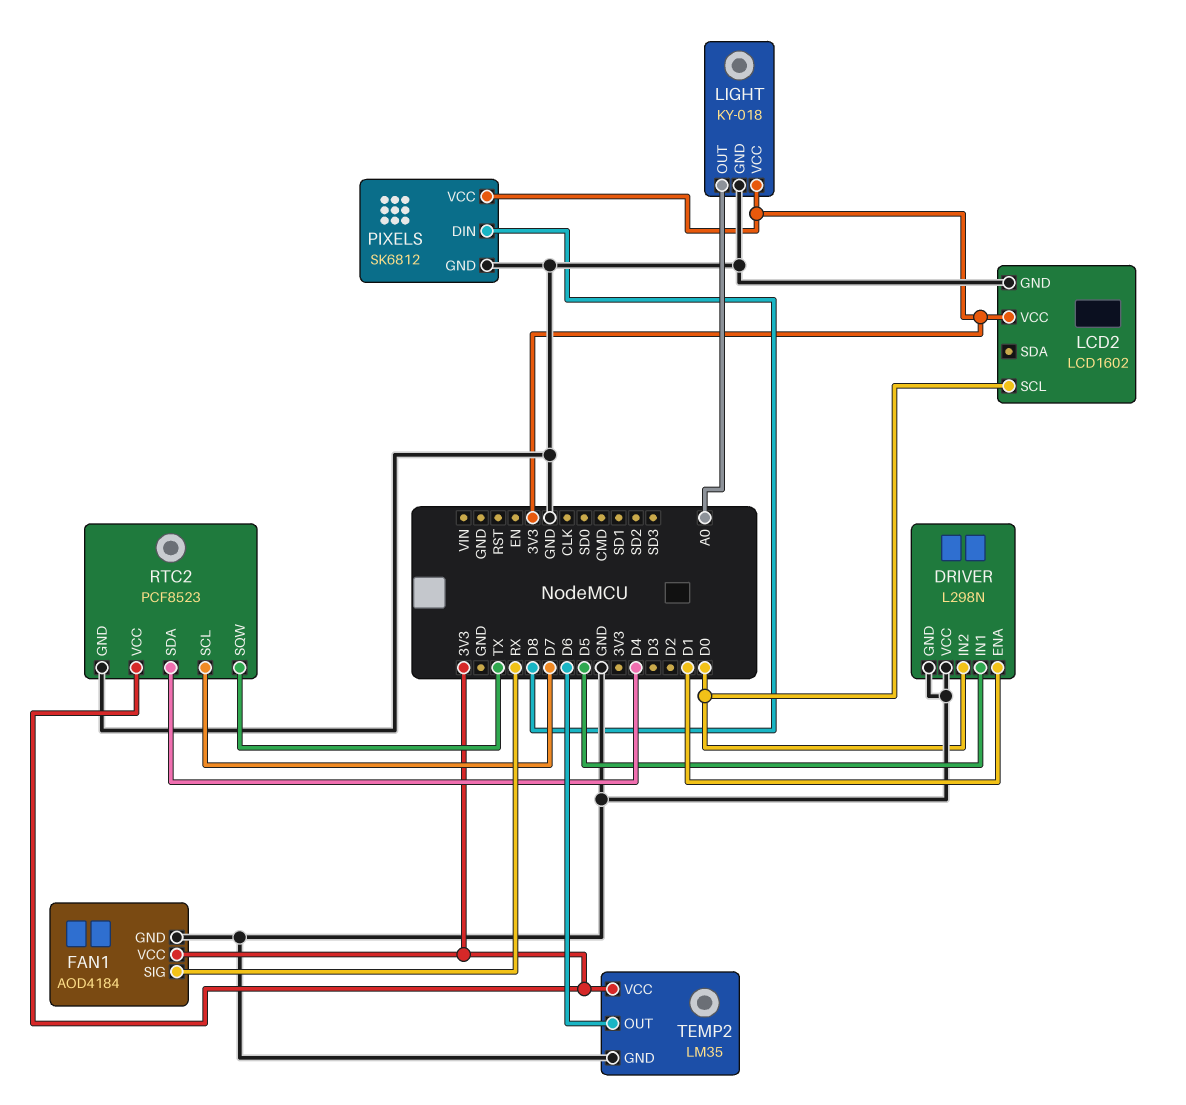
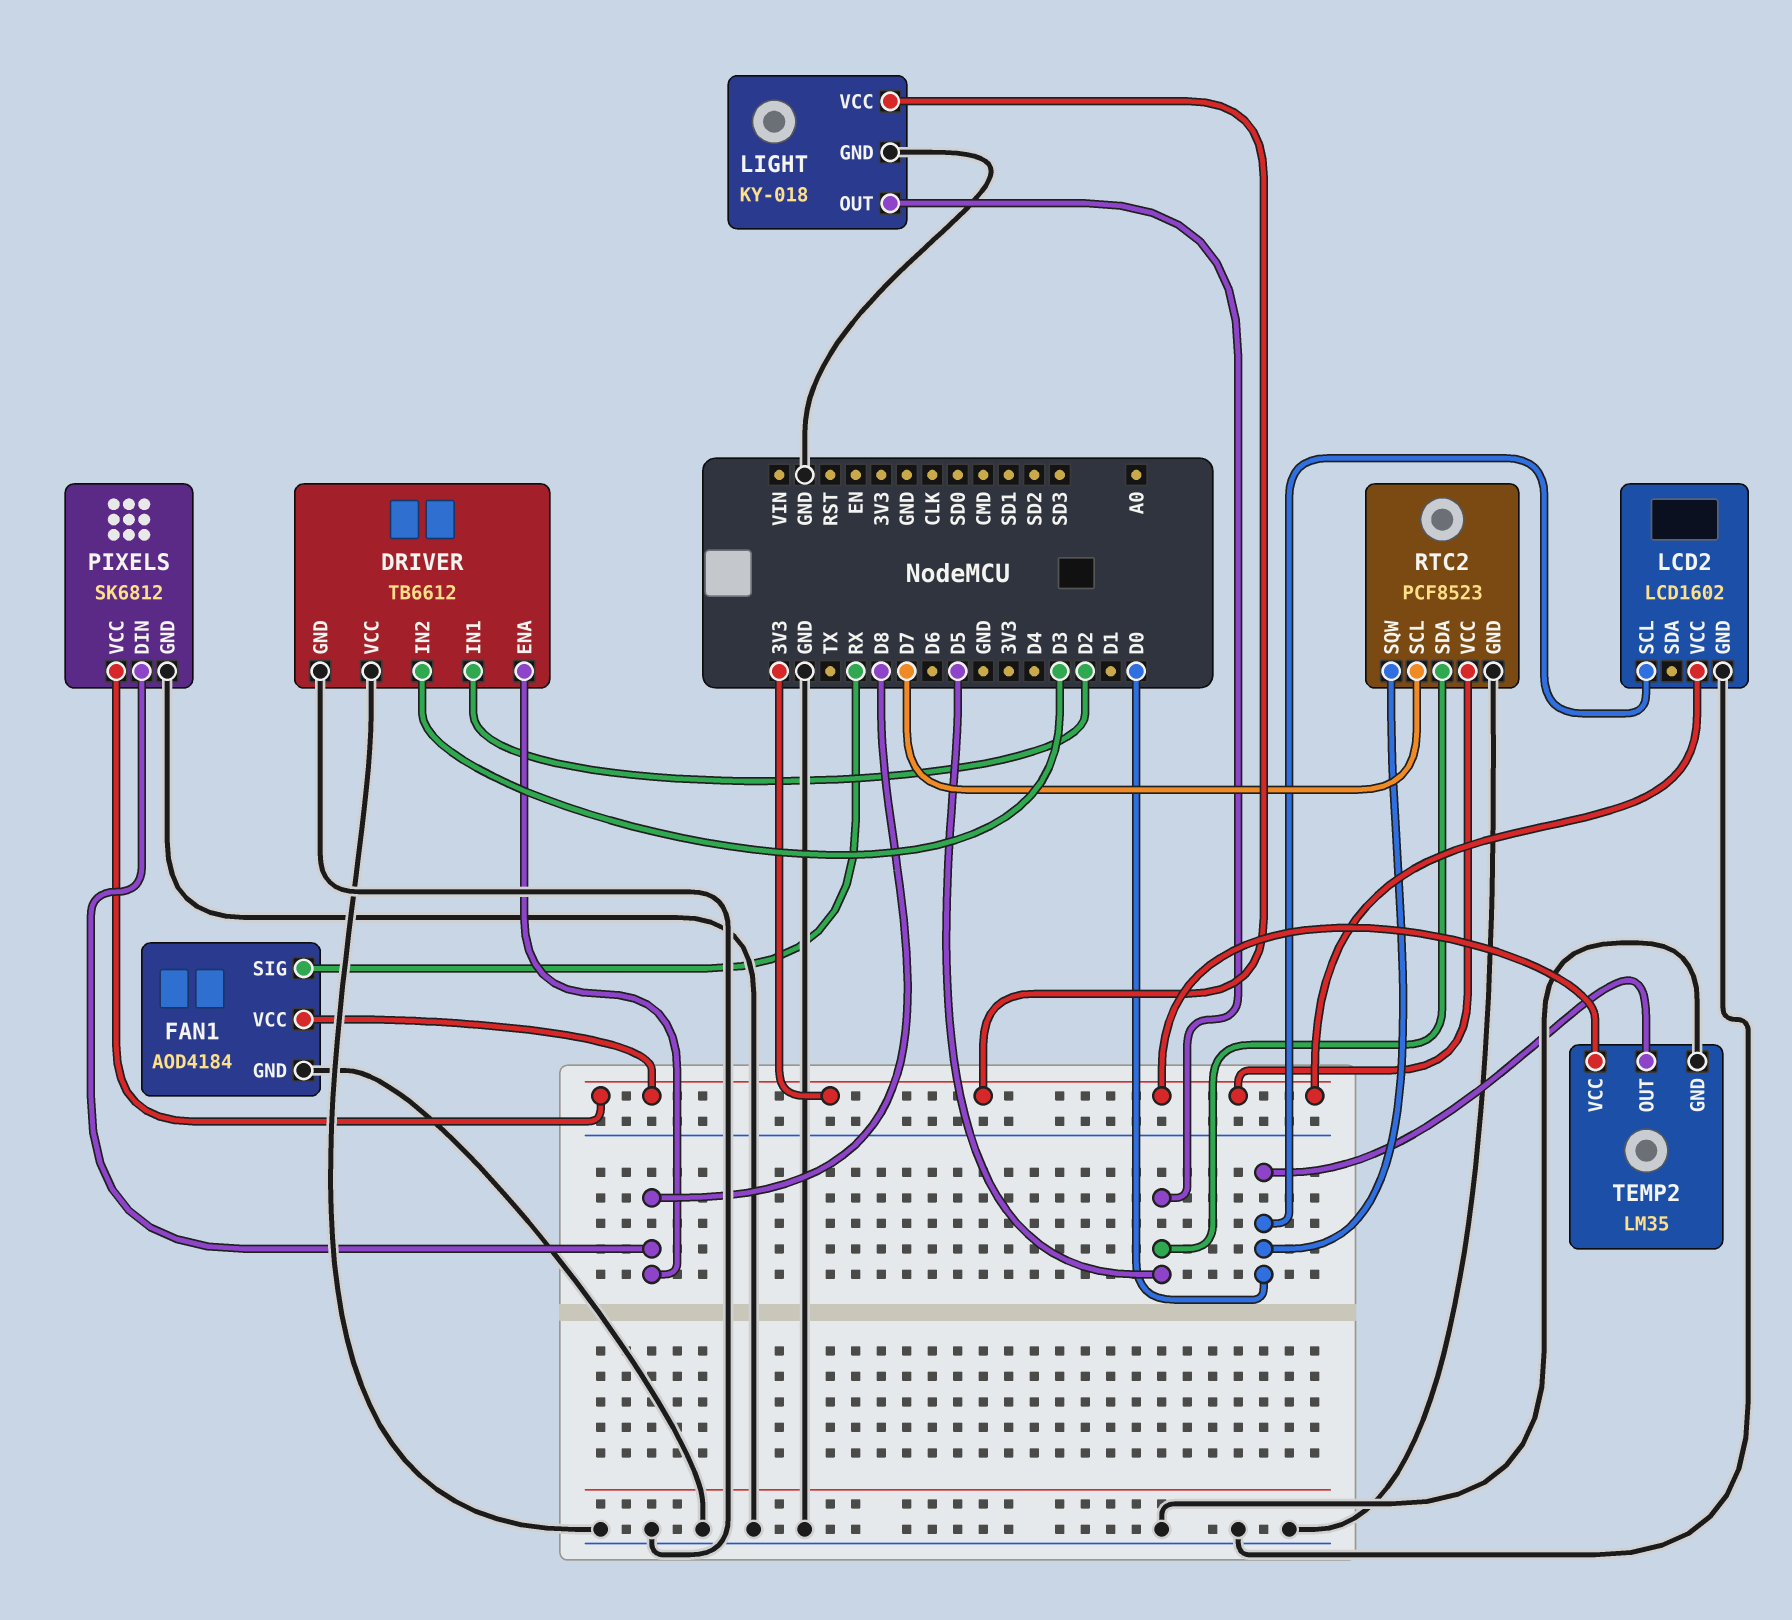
DRIVER: L298N -> TB6612
DRIVER pin ENA: D1 -> D8
DRIVER pin IN1: D5 -> D2
DRIVER pin IN2: D0 -> D3
LIGHT pin OUT: A0 -> D5
RTC2 pin SDA: D4 -> D5
RTC2 pin SQW: TX -> D0
TEMP2 pin OUT: D6 -> D0

